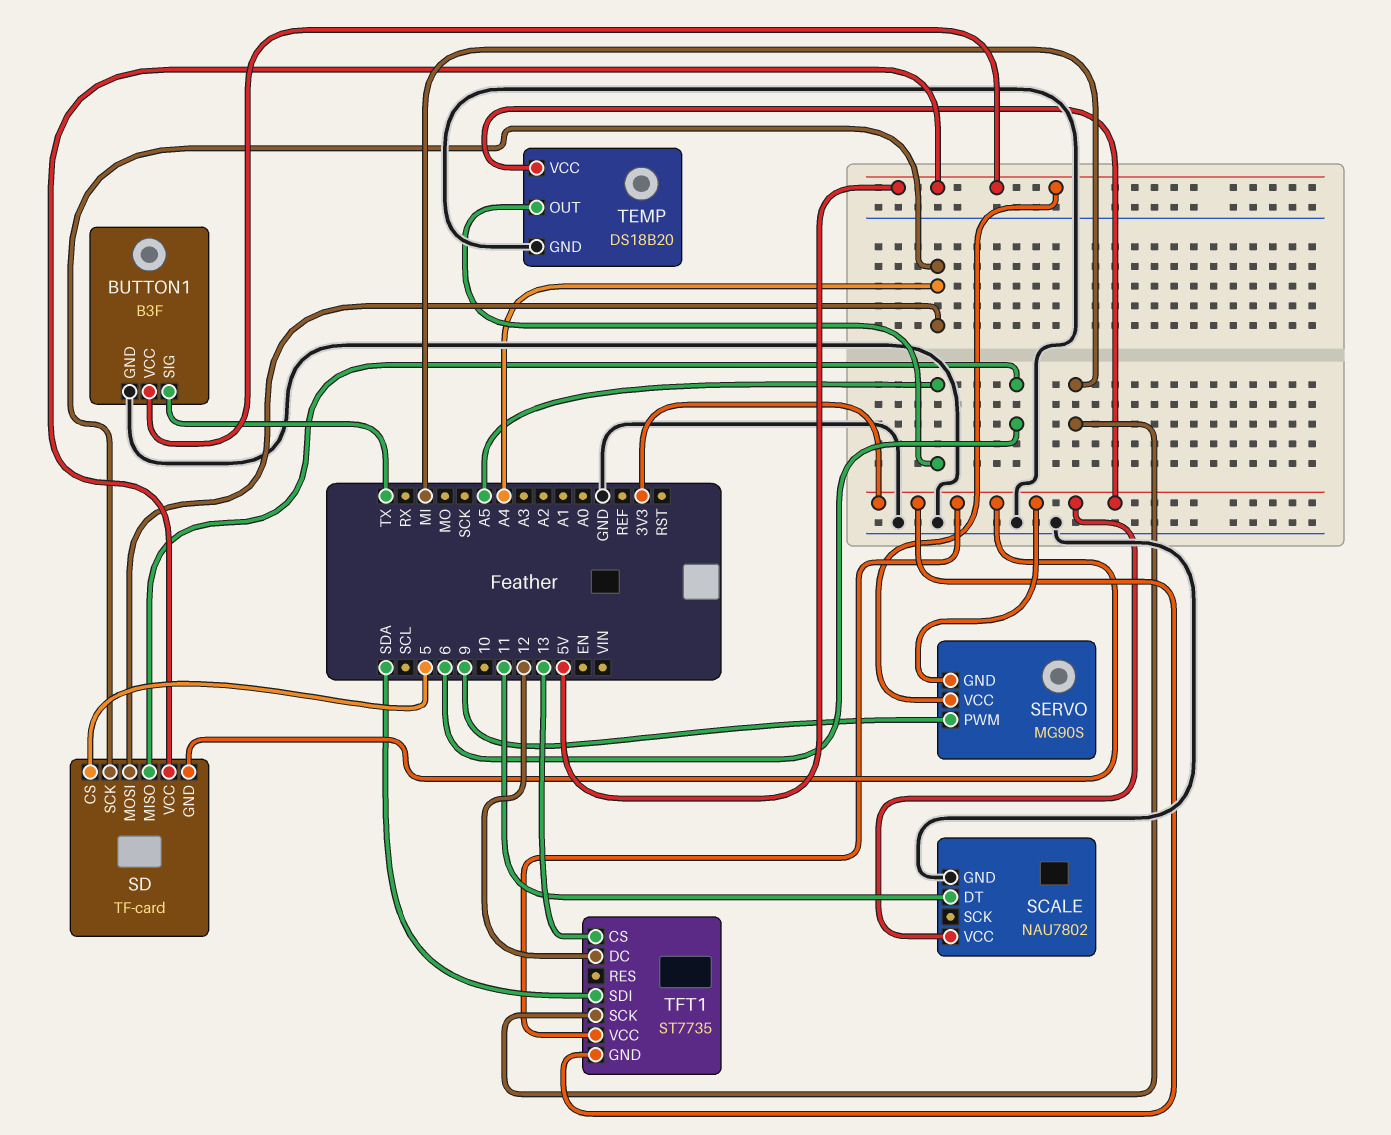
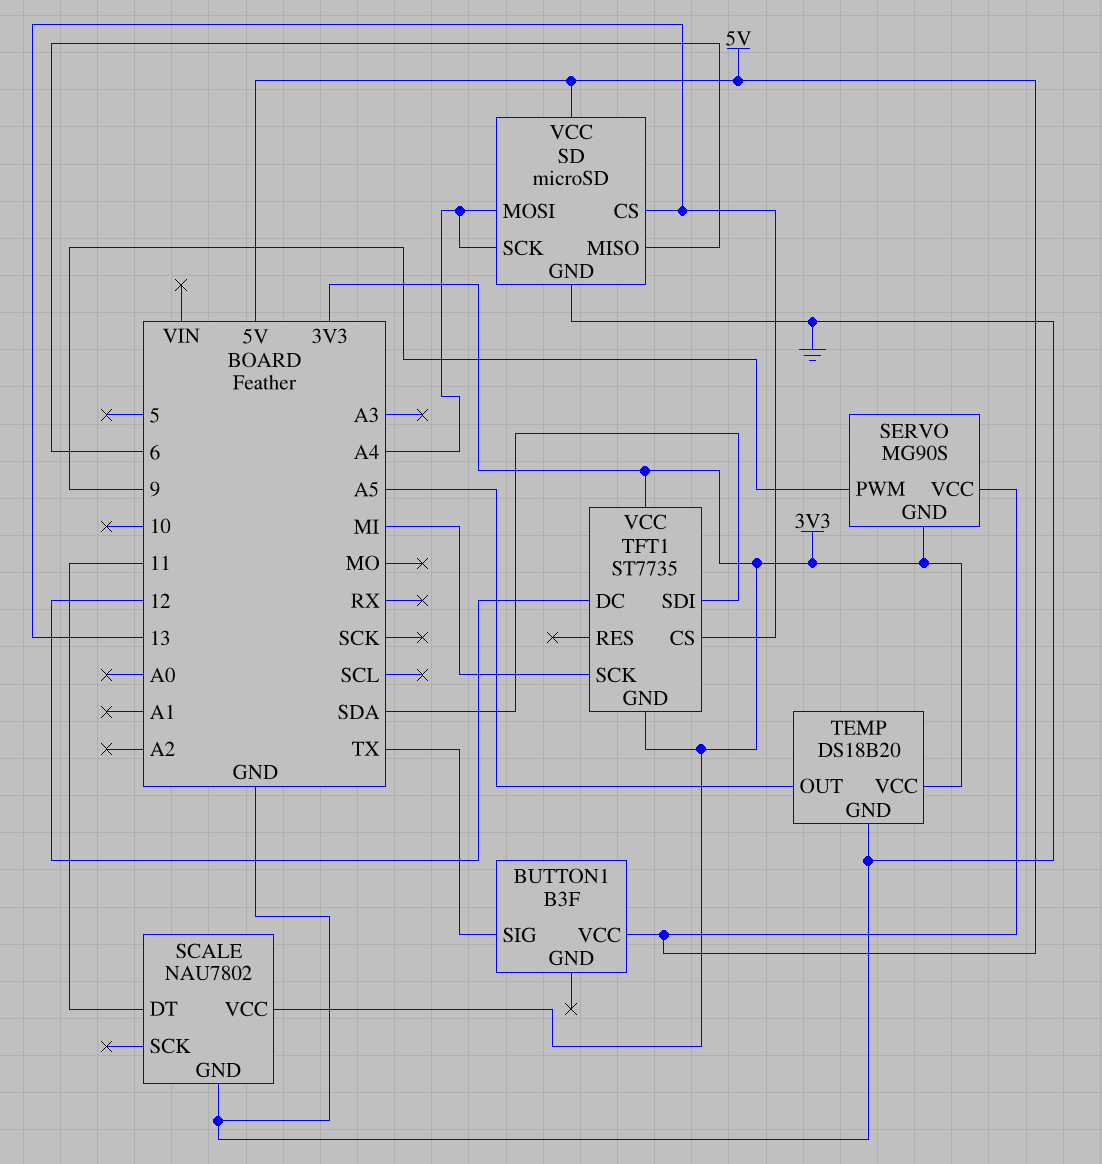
BUTTON1 pin GND: GND -> none
SD: TF-card -> microSD
SD pin CS: 5 -> 13
SD pin GND: 3V3 -> GND

